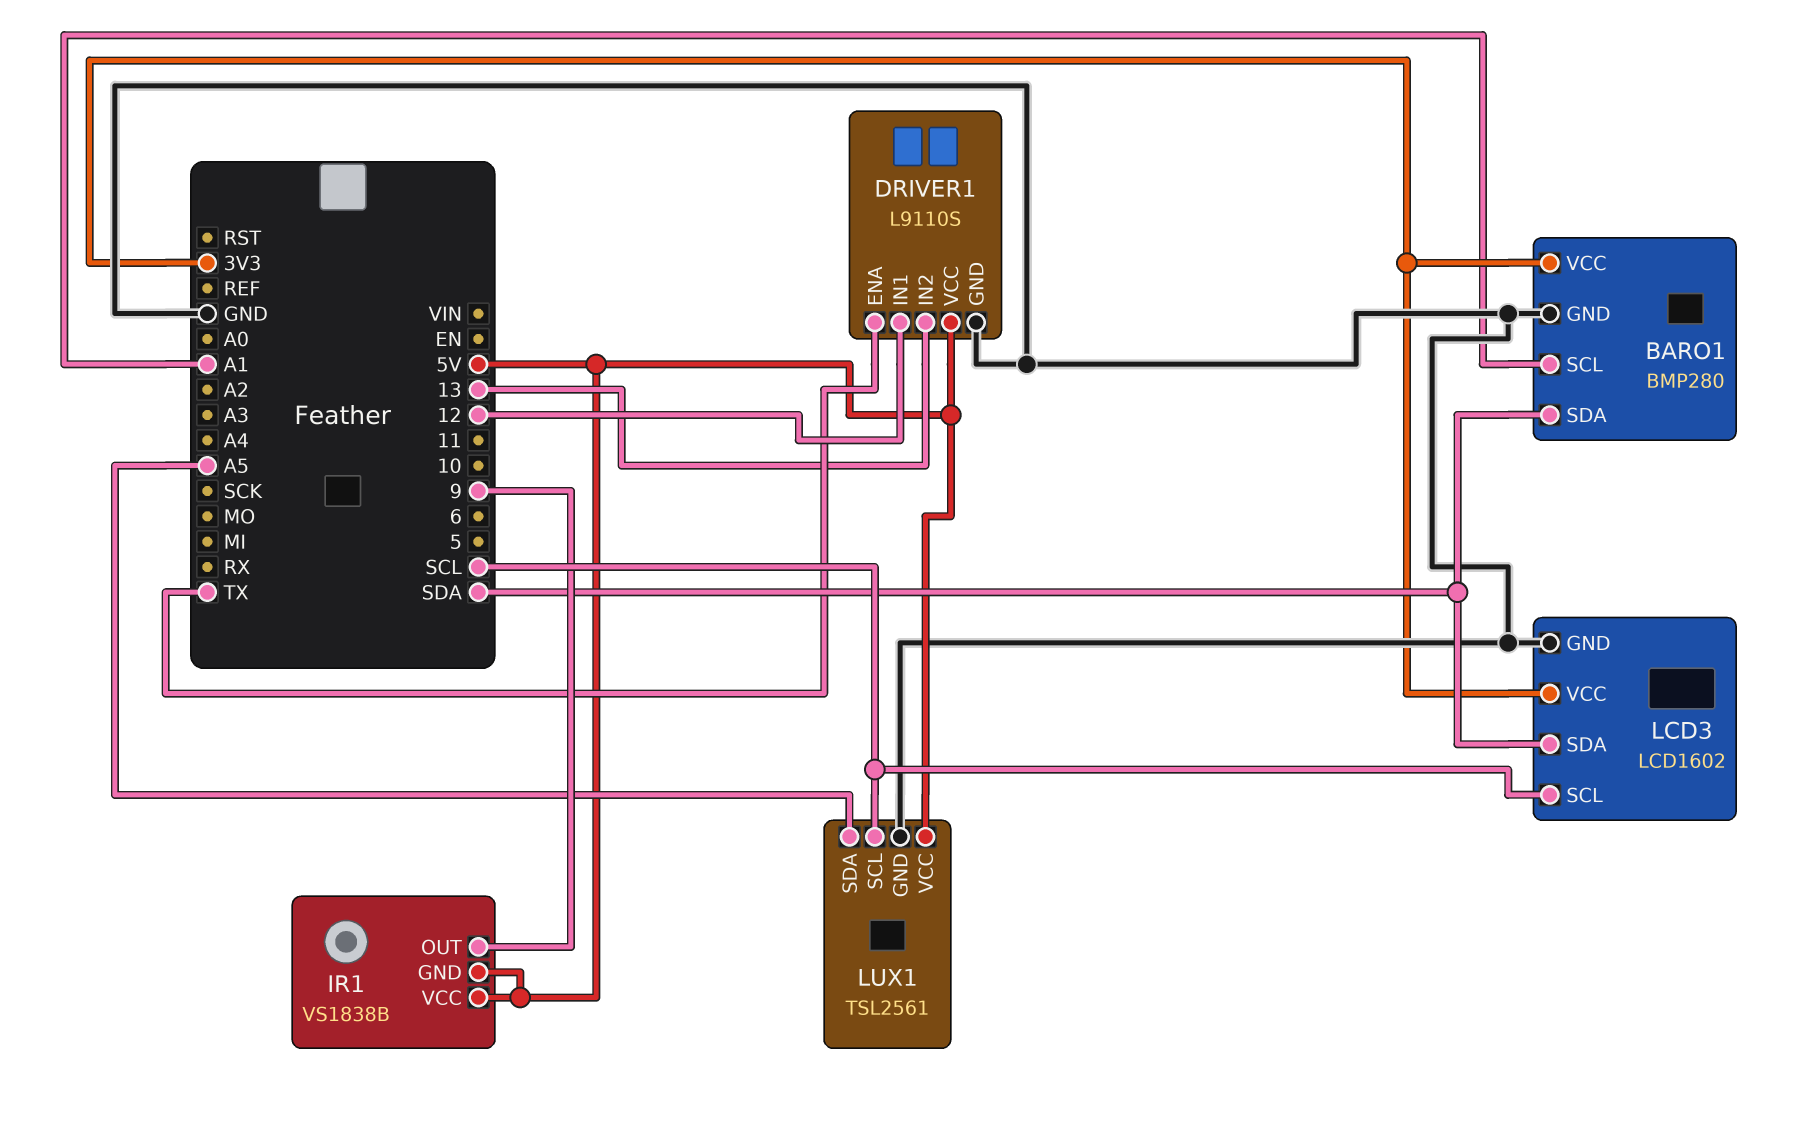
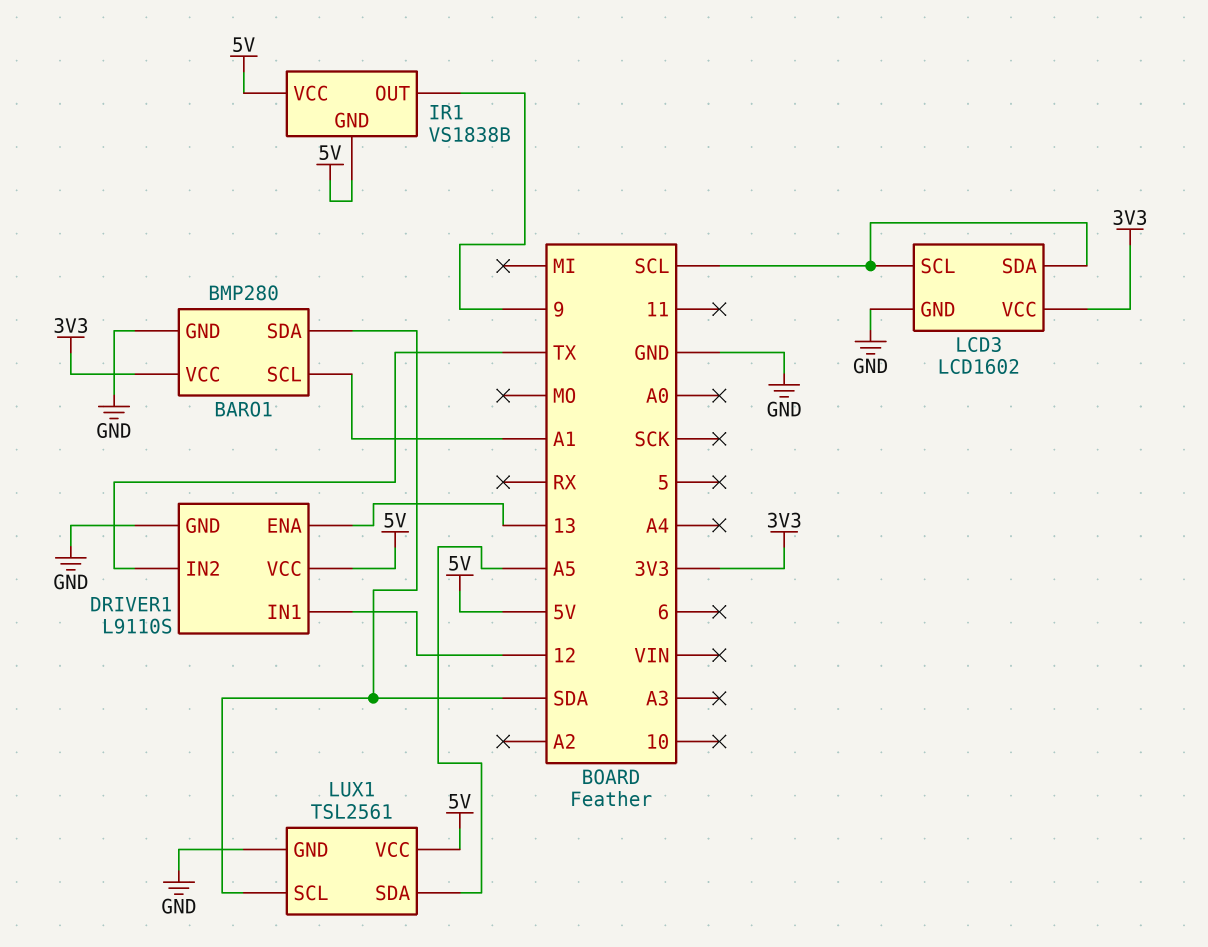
DRIVER1 pin ENA: TX -> 13
DRIVER1 pin IN2: 13 -> TX
LCD3 pin SDA: SDA -> SCL
LUX1 pin SCL: SCL -> SDA

